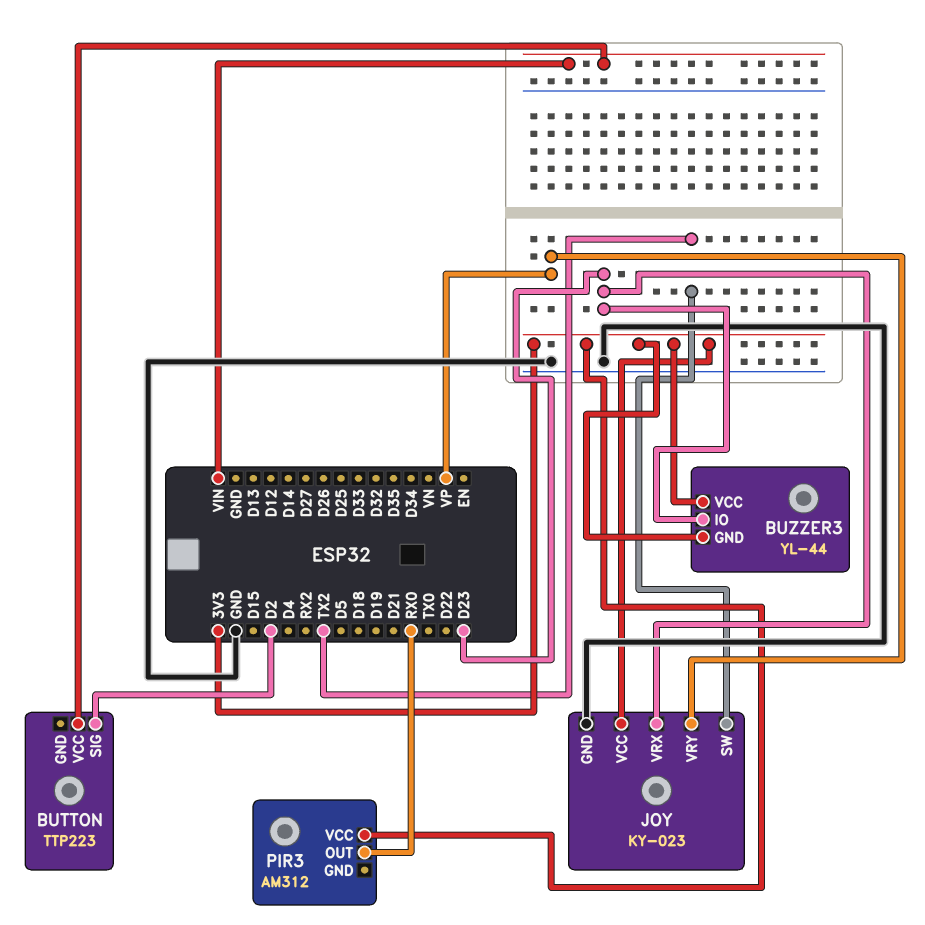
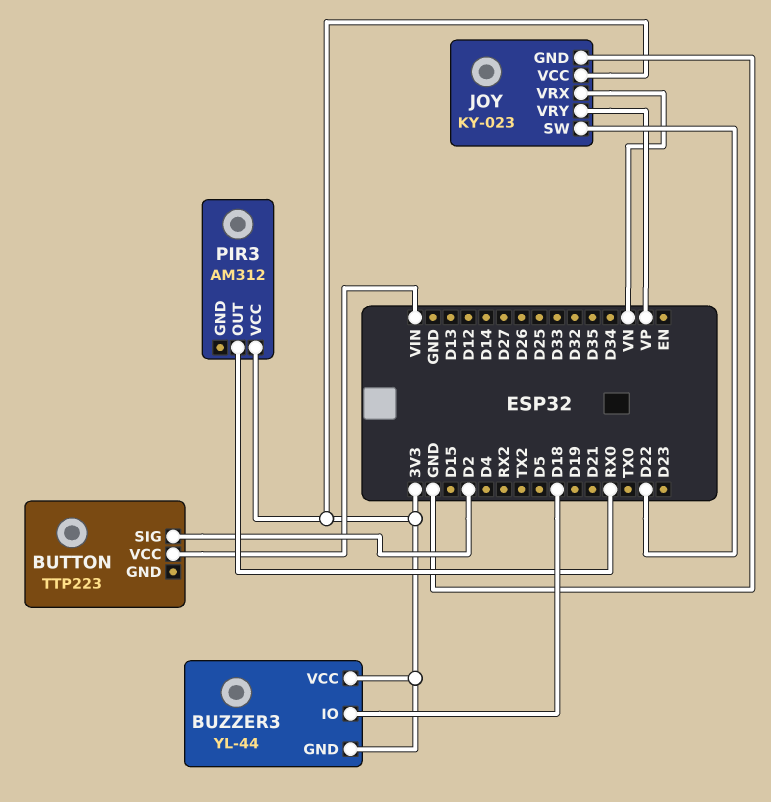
BUZZER3 pin IO: D23 -> D18
JOY pin SW: TX2 -> D22
JOY pin VRX: D23 -> VN

